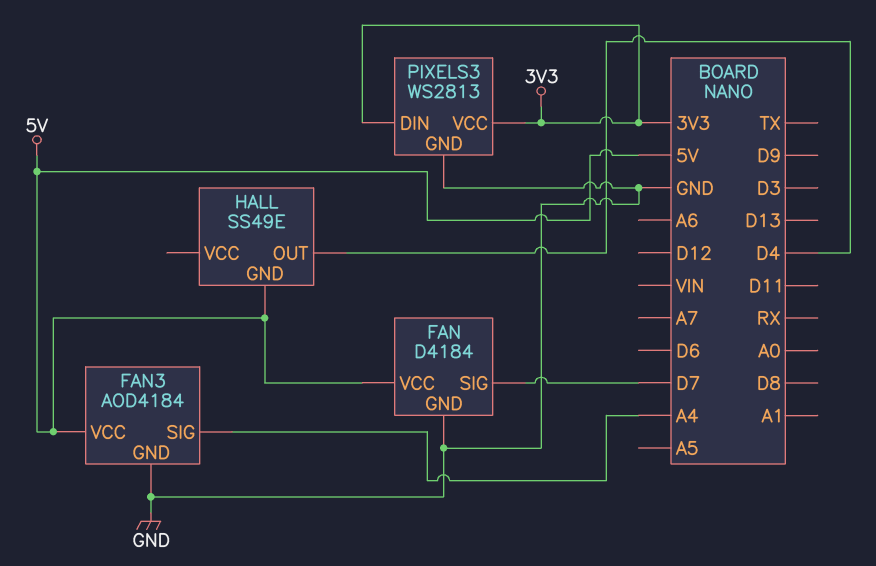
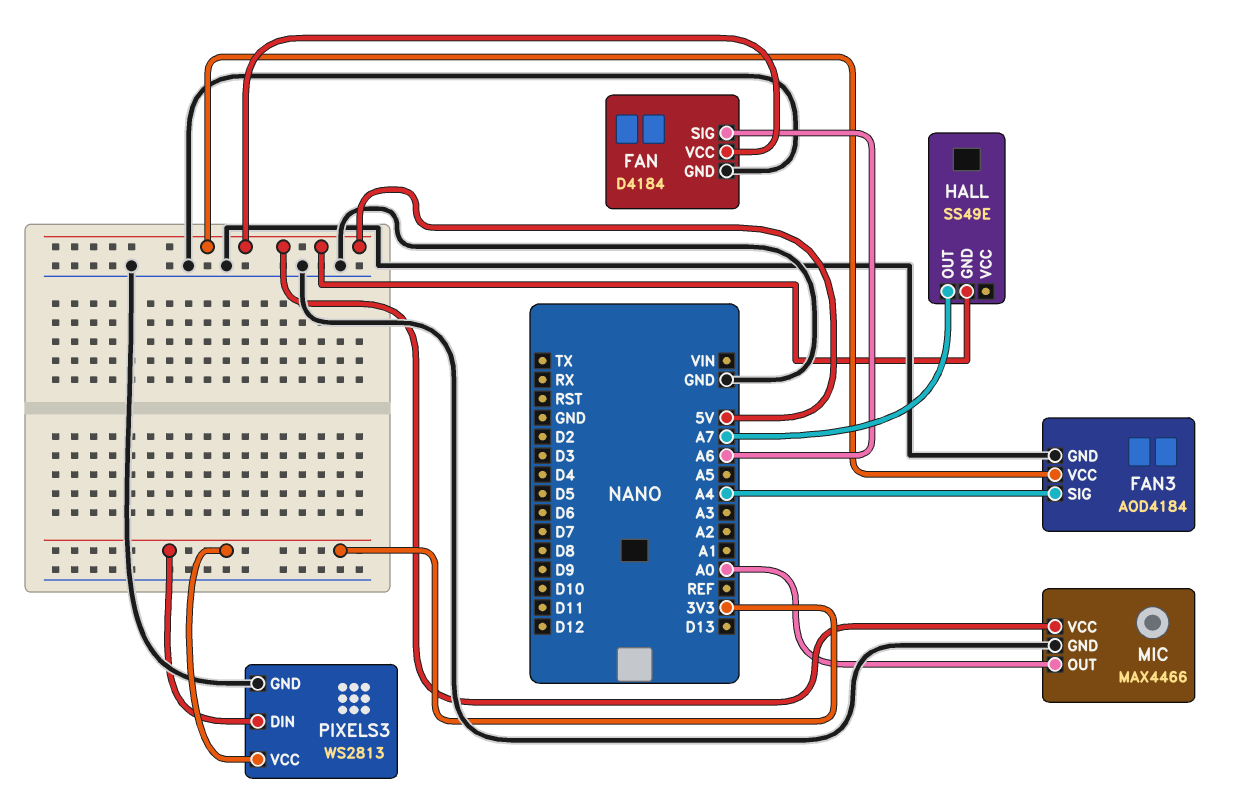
FAN pin SIG: D7 -> A6
HALL pin OUT: D4 -> A7
MIC: none -> MAX4466
MIC pin GND: none -> GND
MIC pin OUT: none -> A0
MIC pin VCC: none -> 5V

